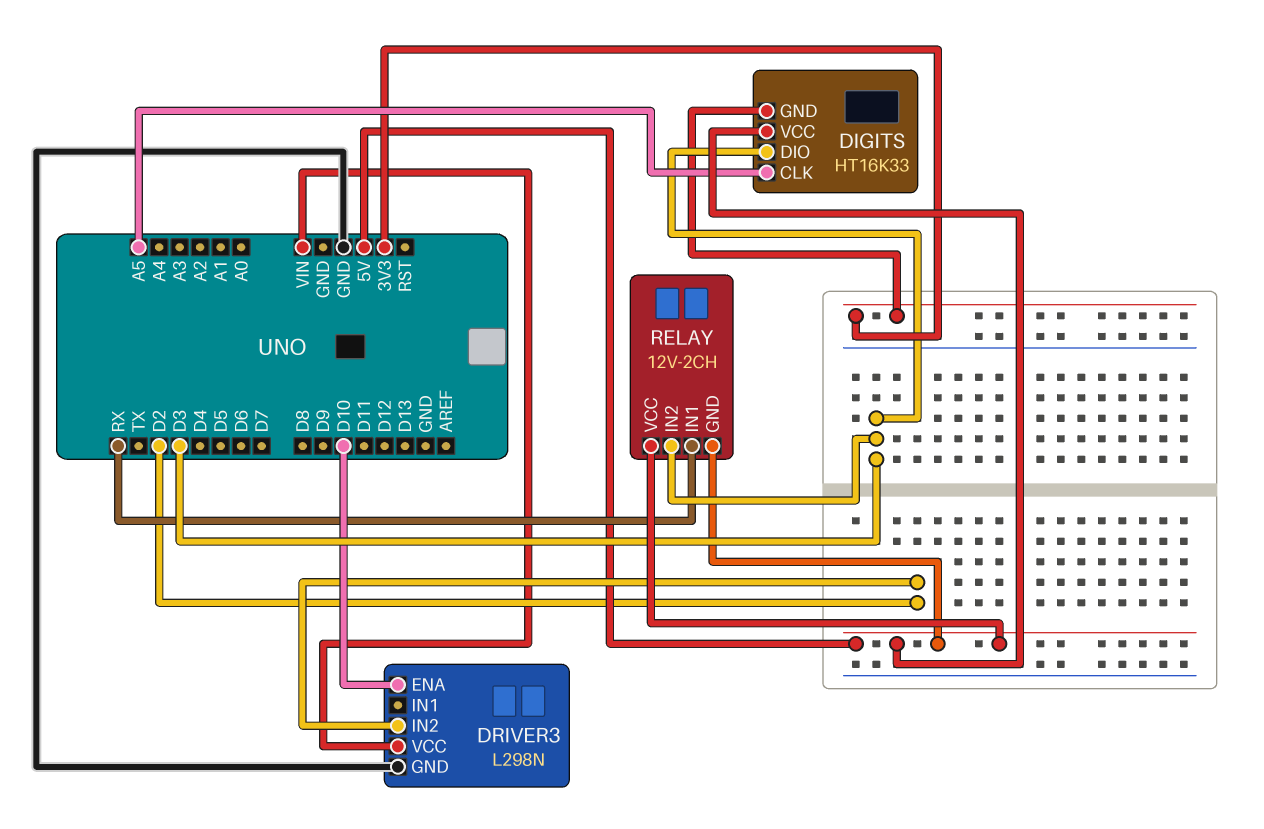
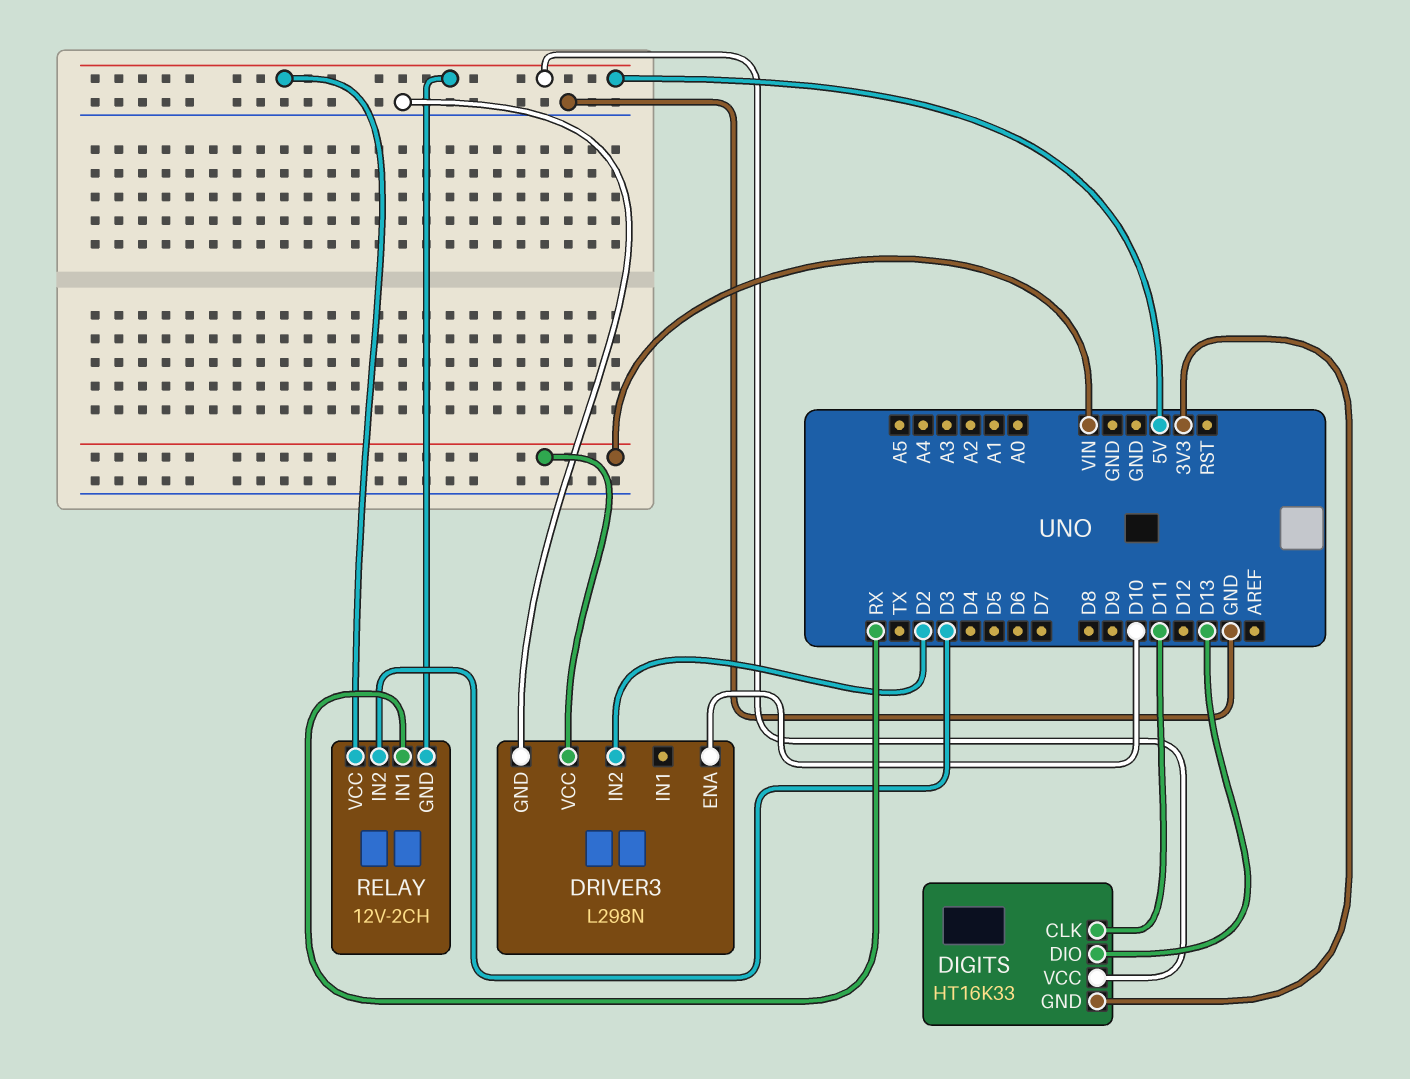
DIGITS pin CLK: A5 -> D11
DIGITS pin DIO: D3 -> D13

